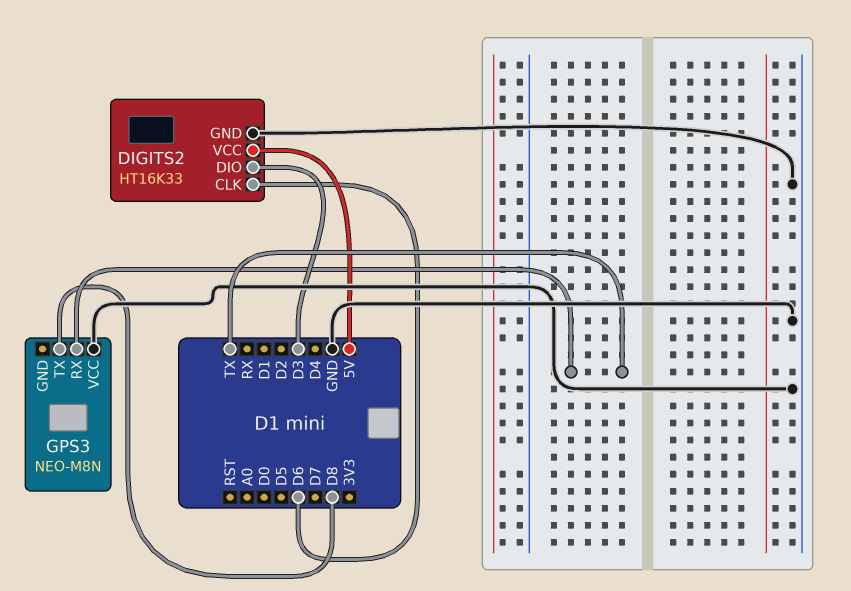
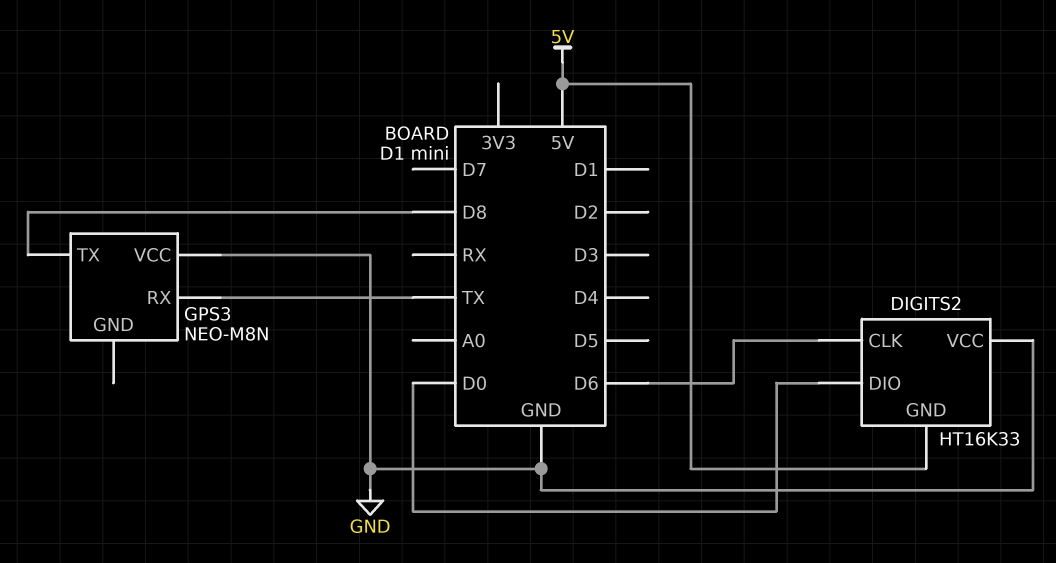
DIGITS2 pin DIO: D3 -> D0
DIGITS2 pin GND: GND -> 5V
DIGITS2 pin VCC: 5V -> GND

